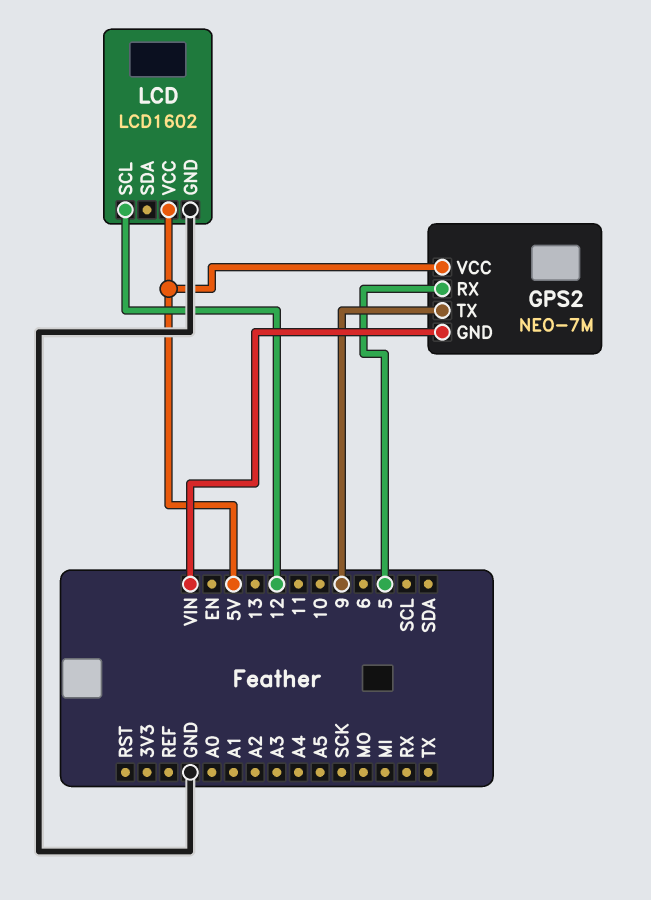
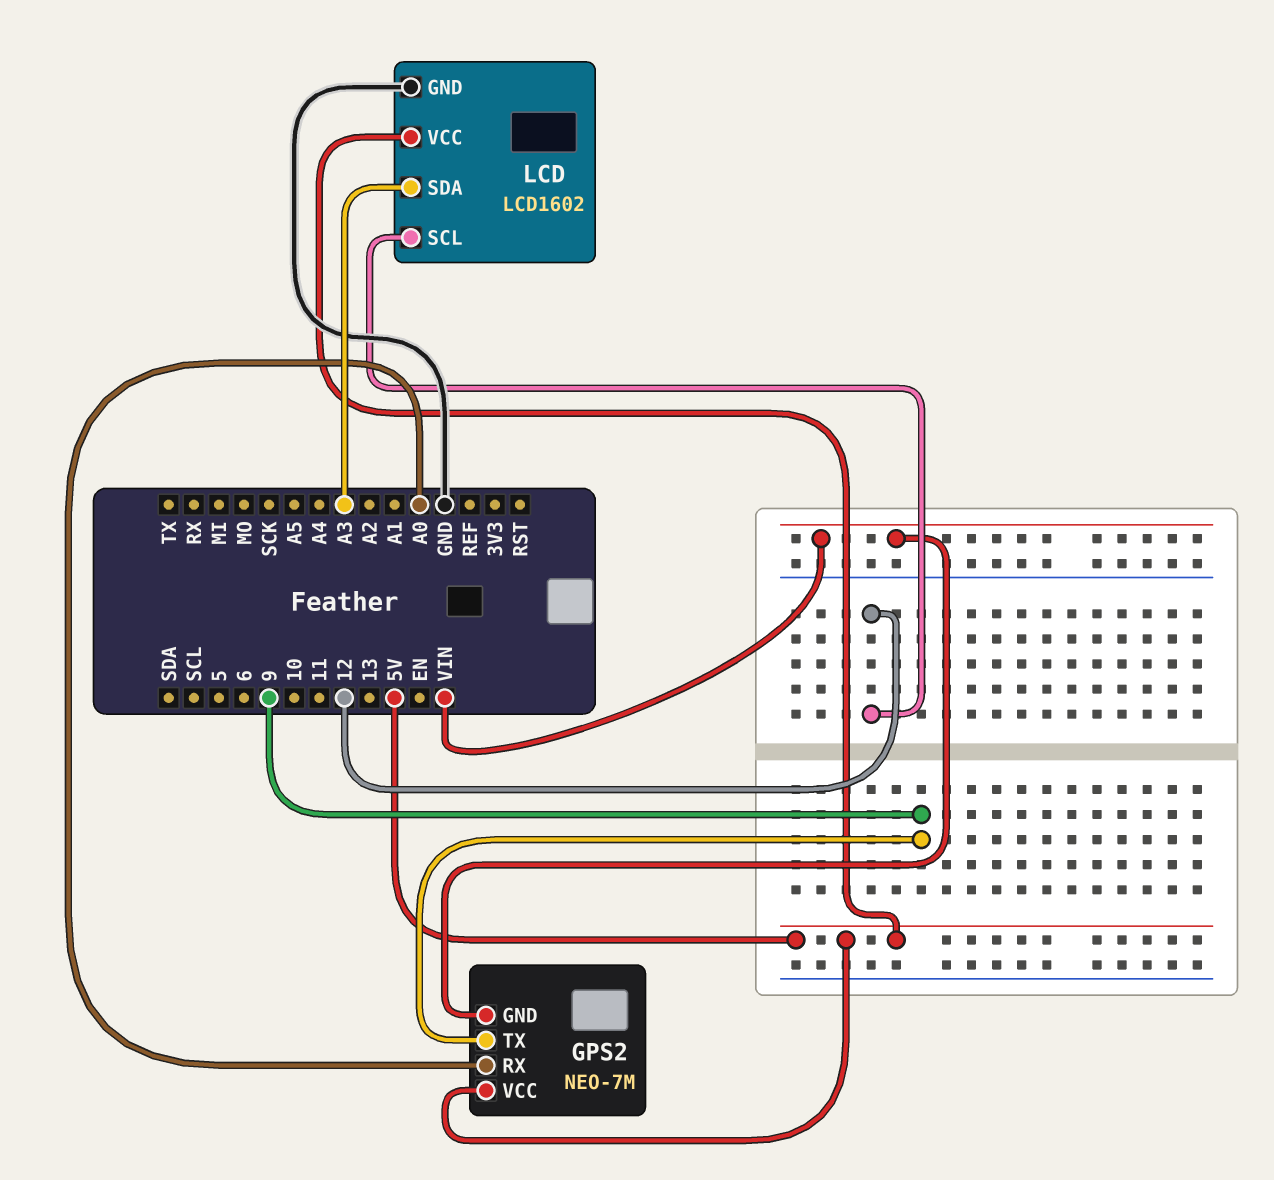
GPS2 pin RX: 5 -> A0
LCD pin SDA: none -> A3

